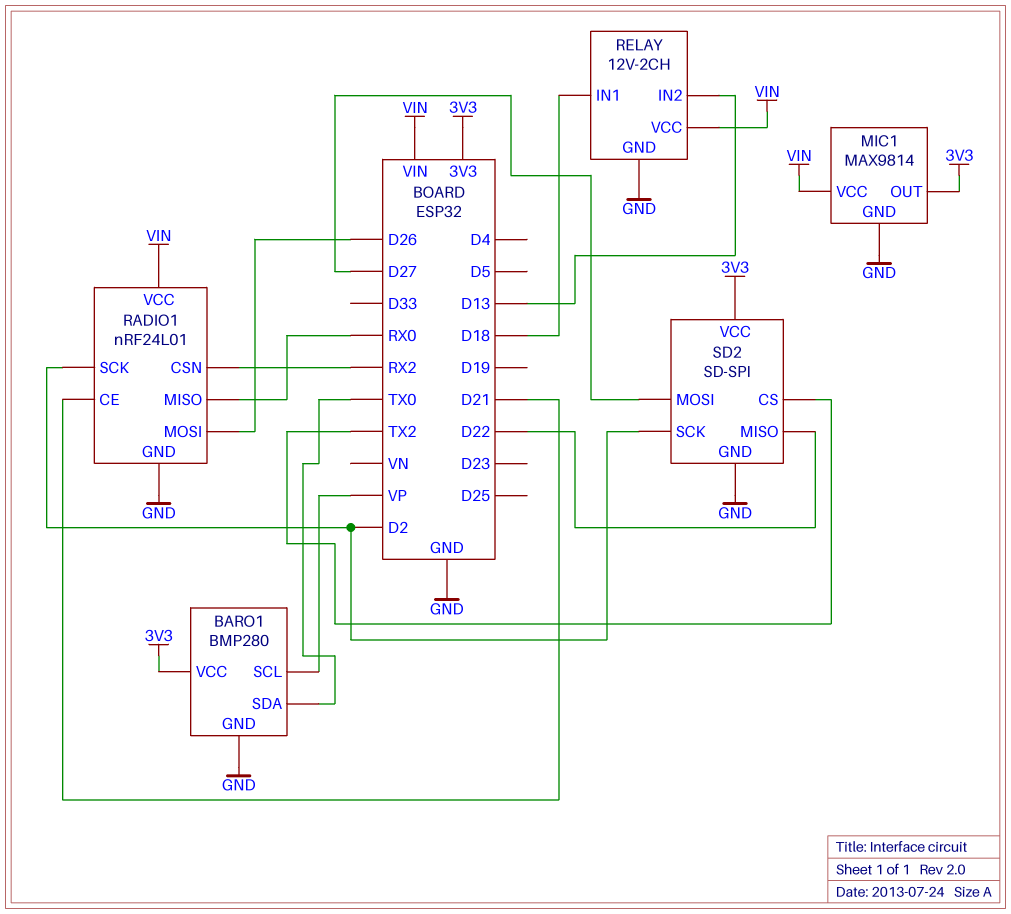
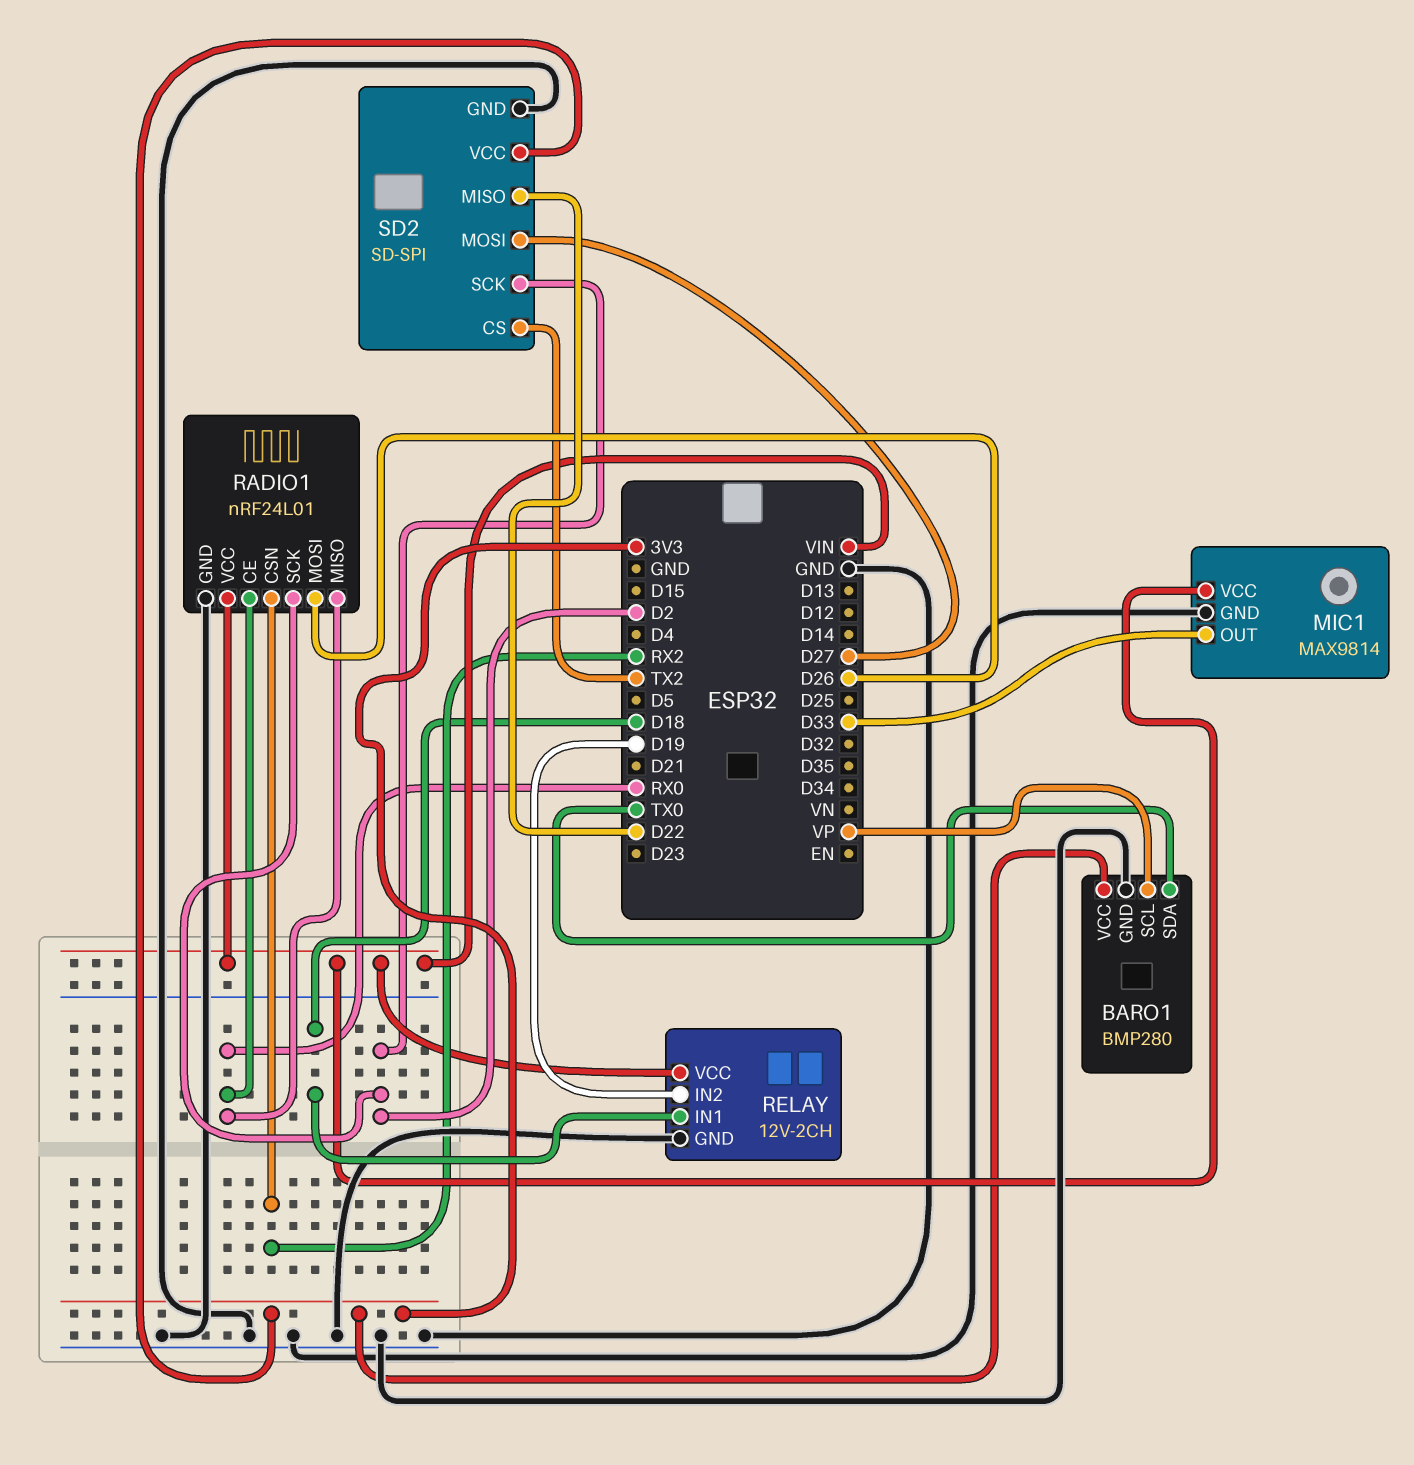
MIC1 pin OUT: 3V3 -> D33
RADIO1 pin CE: D21 -> RX0
RELAY pin IN2: D13 -> D19

